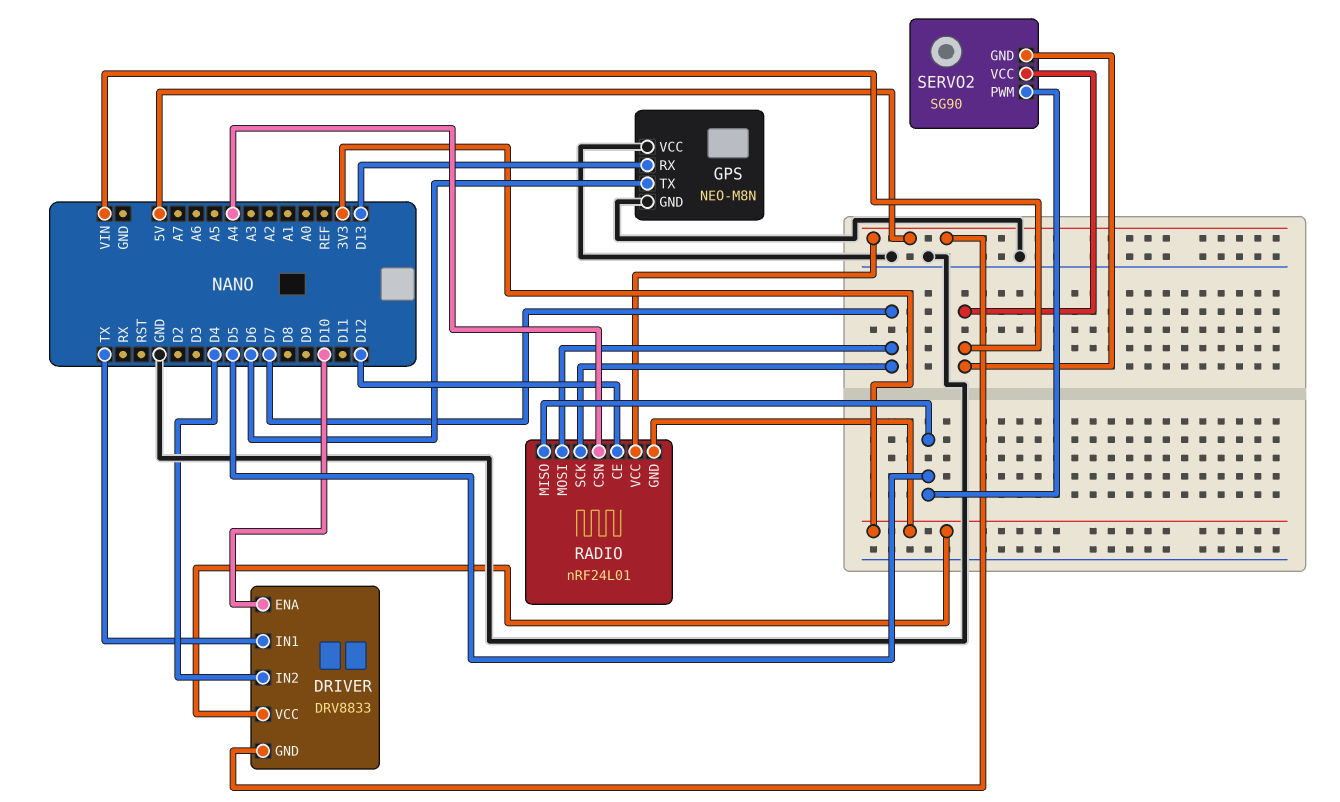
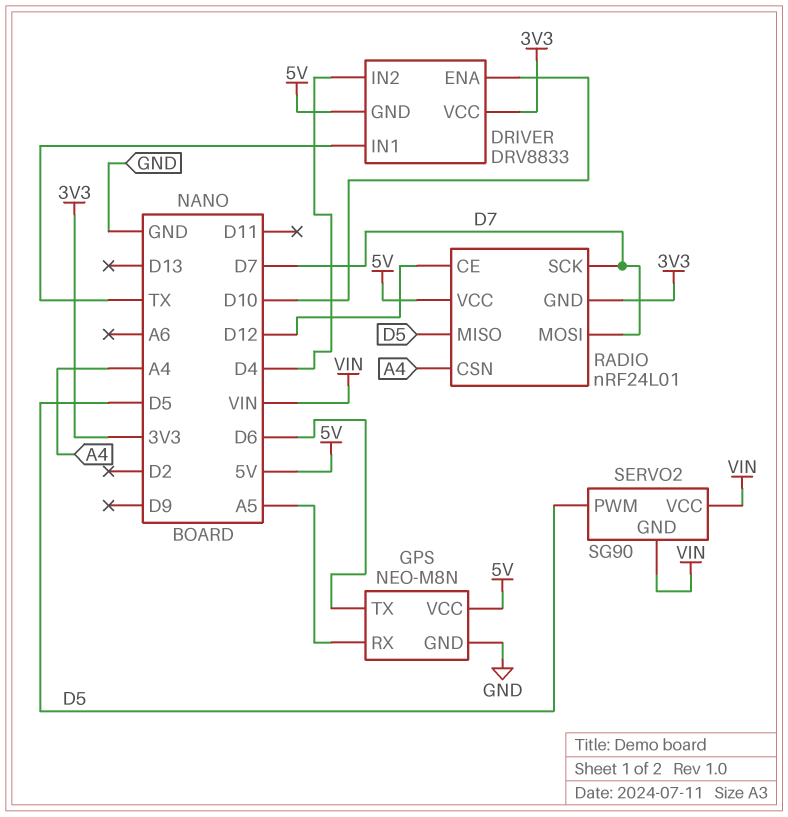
GPS pin RX: D13 -> A5
GPS pin VCC: GND -> 5V

